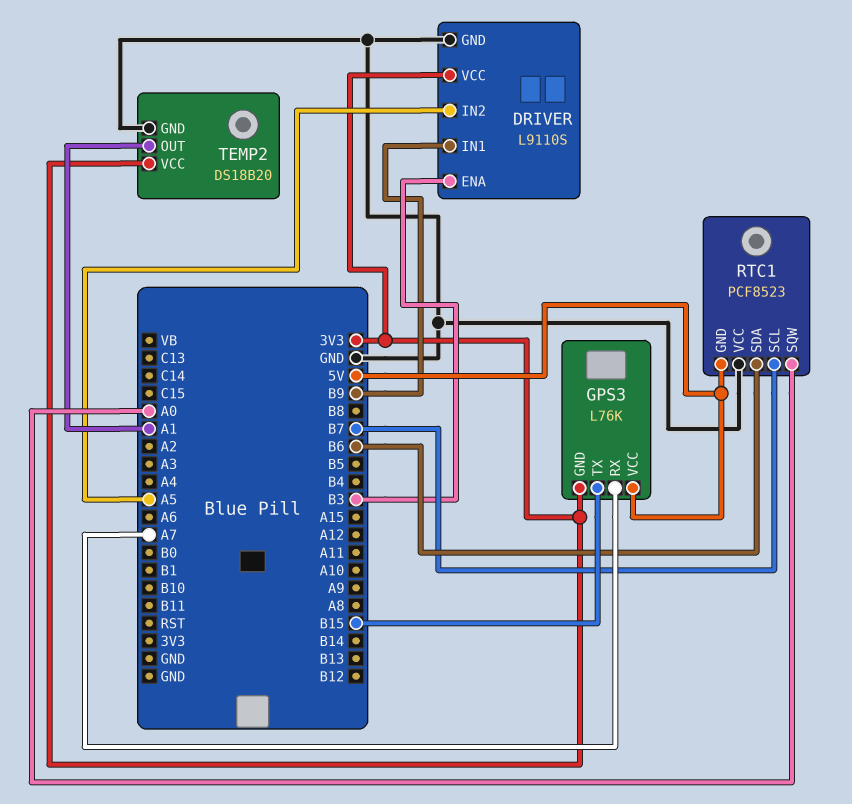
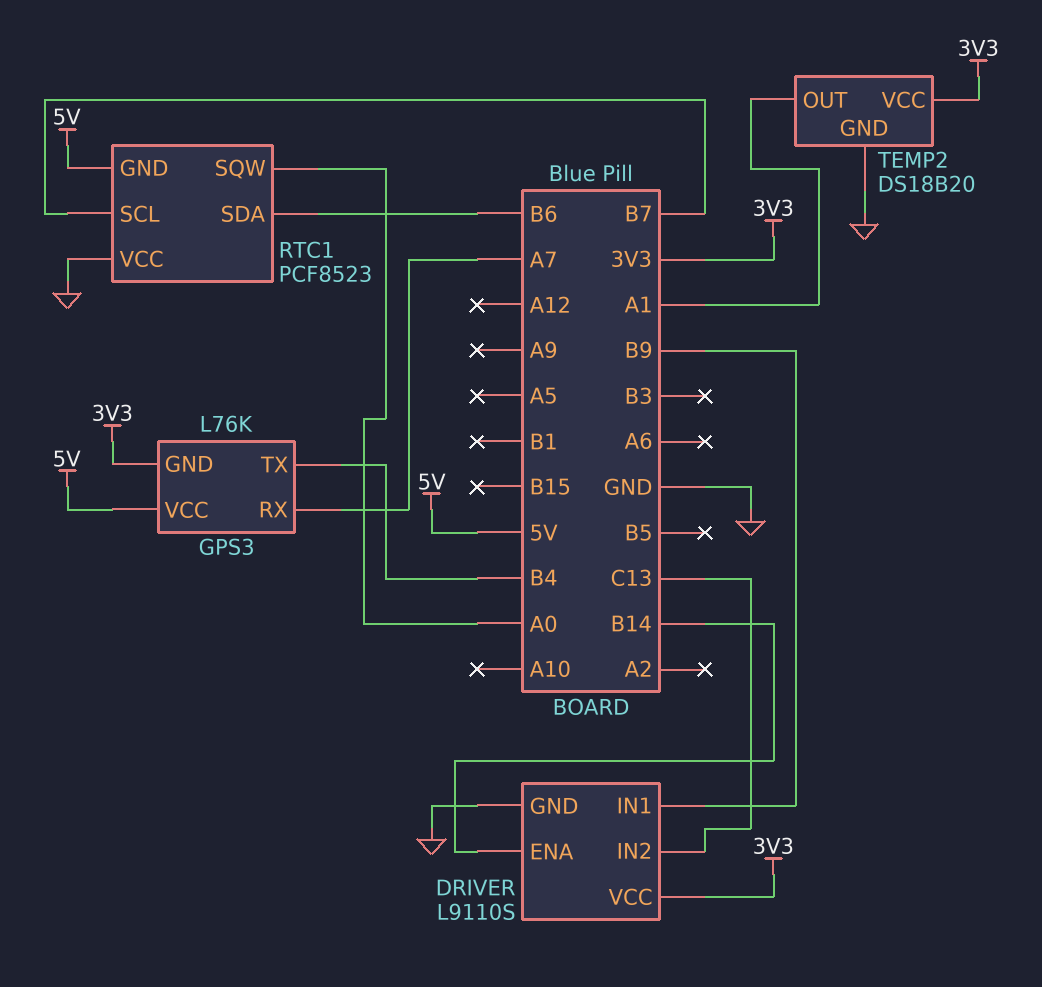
DRIVER pin ENA: B3 -> B14
DRIVER pin IN2: A5 -> C13
GPS3 pin TX: B15 -> B4

